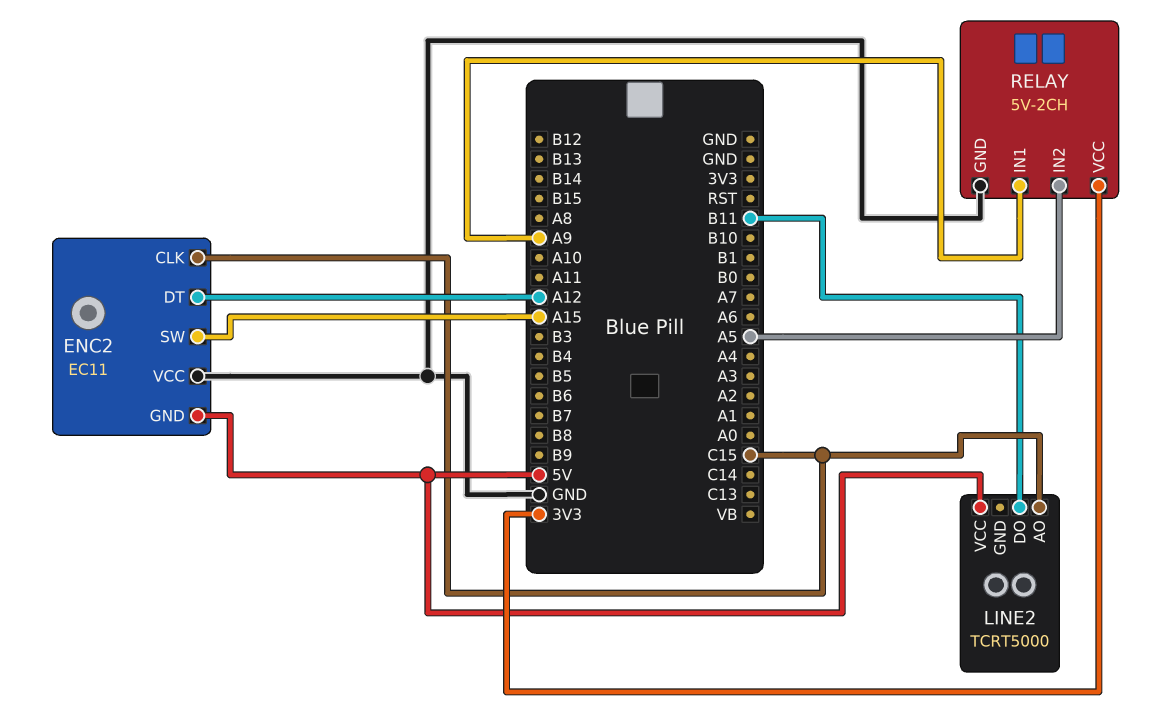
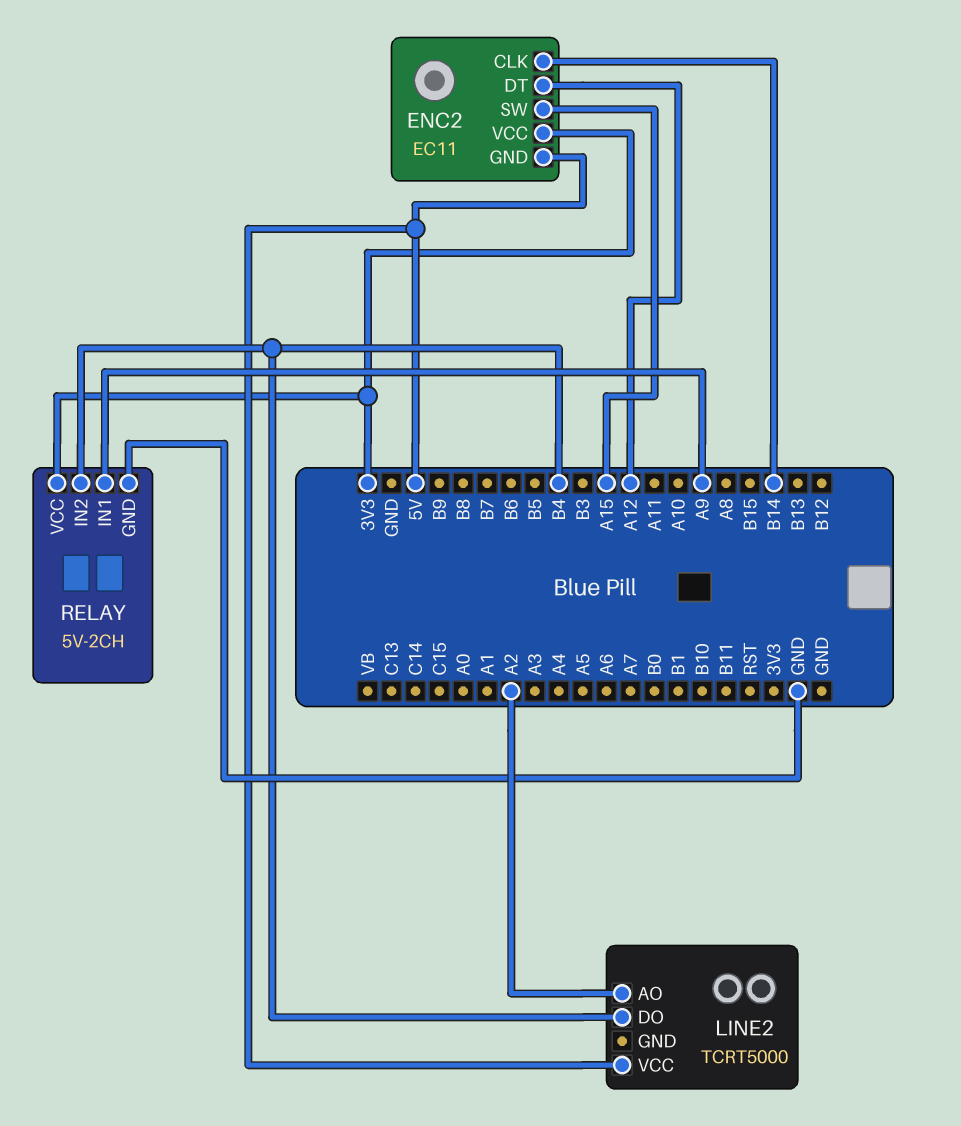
ENC2 pin CLK: C15 -> B14
ENC2 pin VCC: GND -> 3V3
LINE2 pin AO: C15 -> A2
LINE2 pin DO: B11 -> B4
RELAY pin IN2: A5 -> B4

